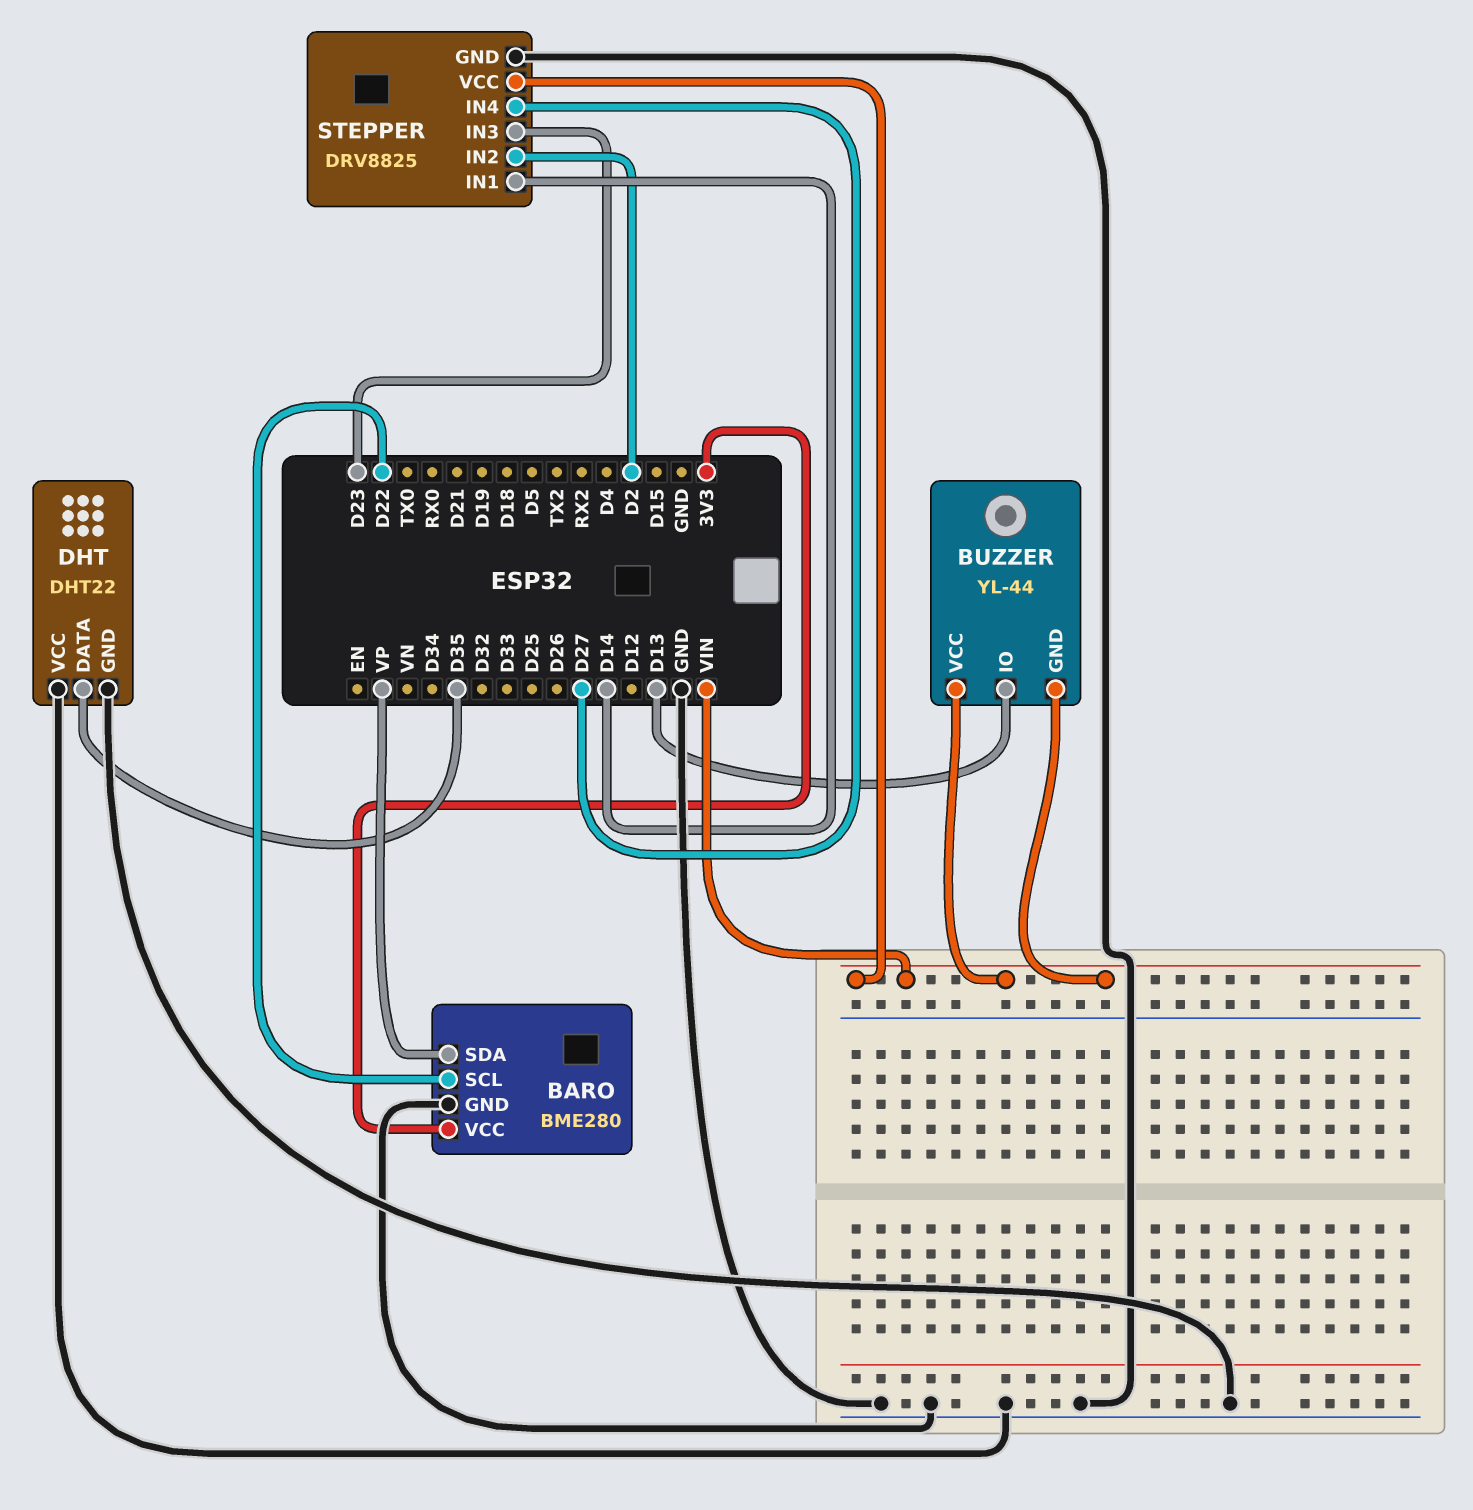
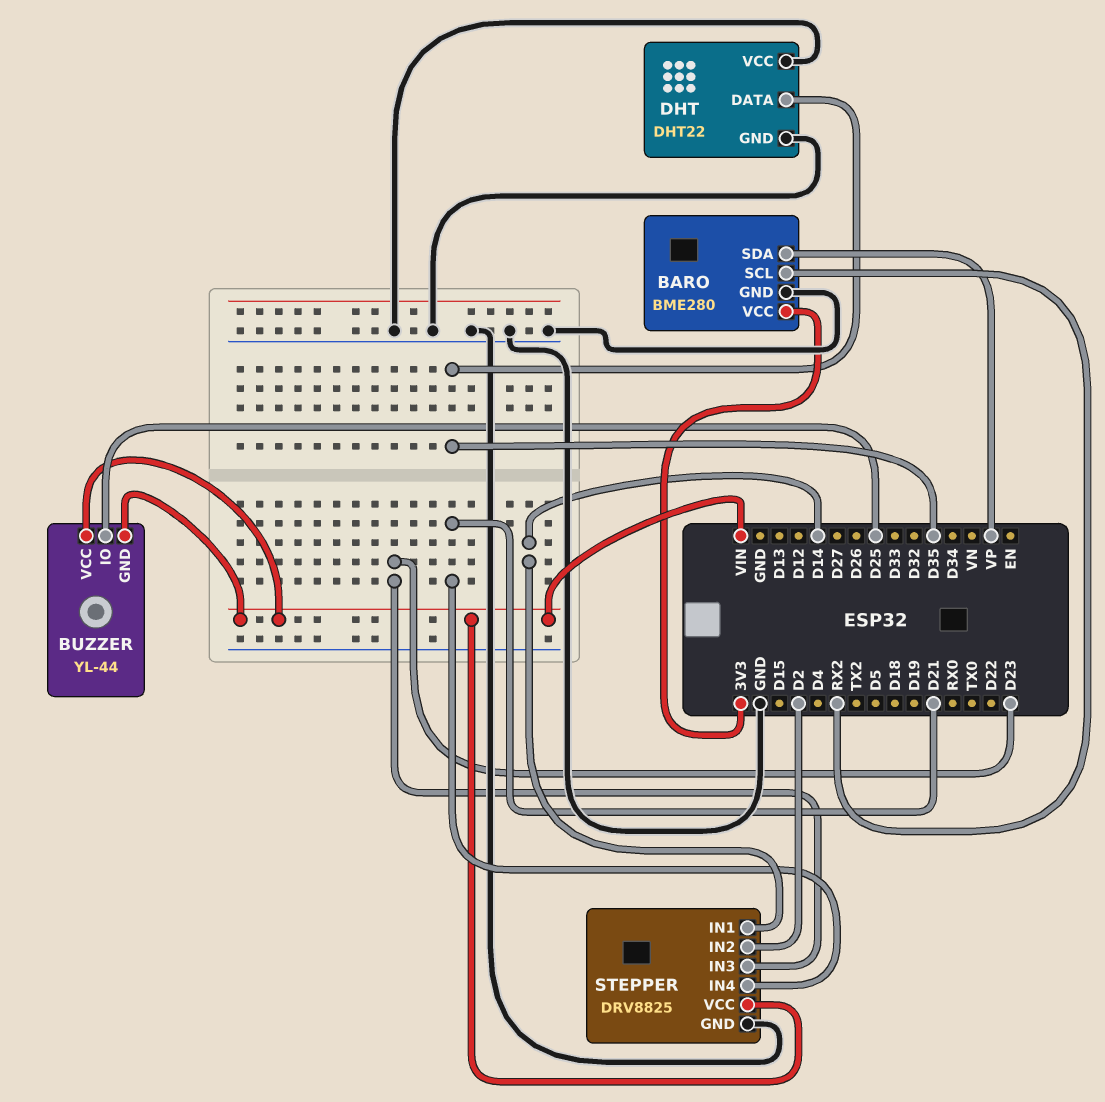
BARO pin SCL: D22 -> RX2
BUZZER pin IO: D13 -> D25
STEPPER pin IN4: D27 -> D21

